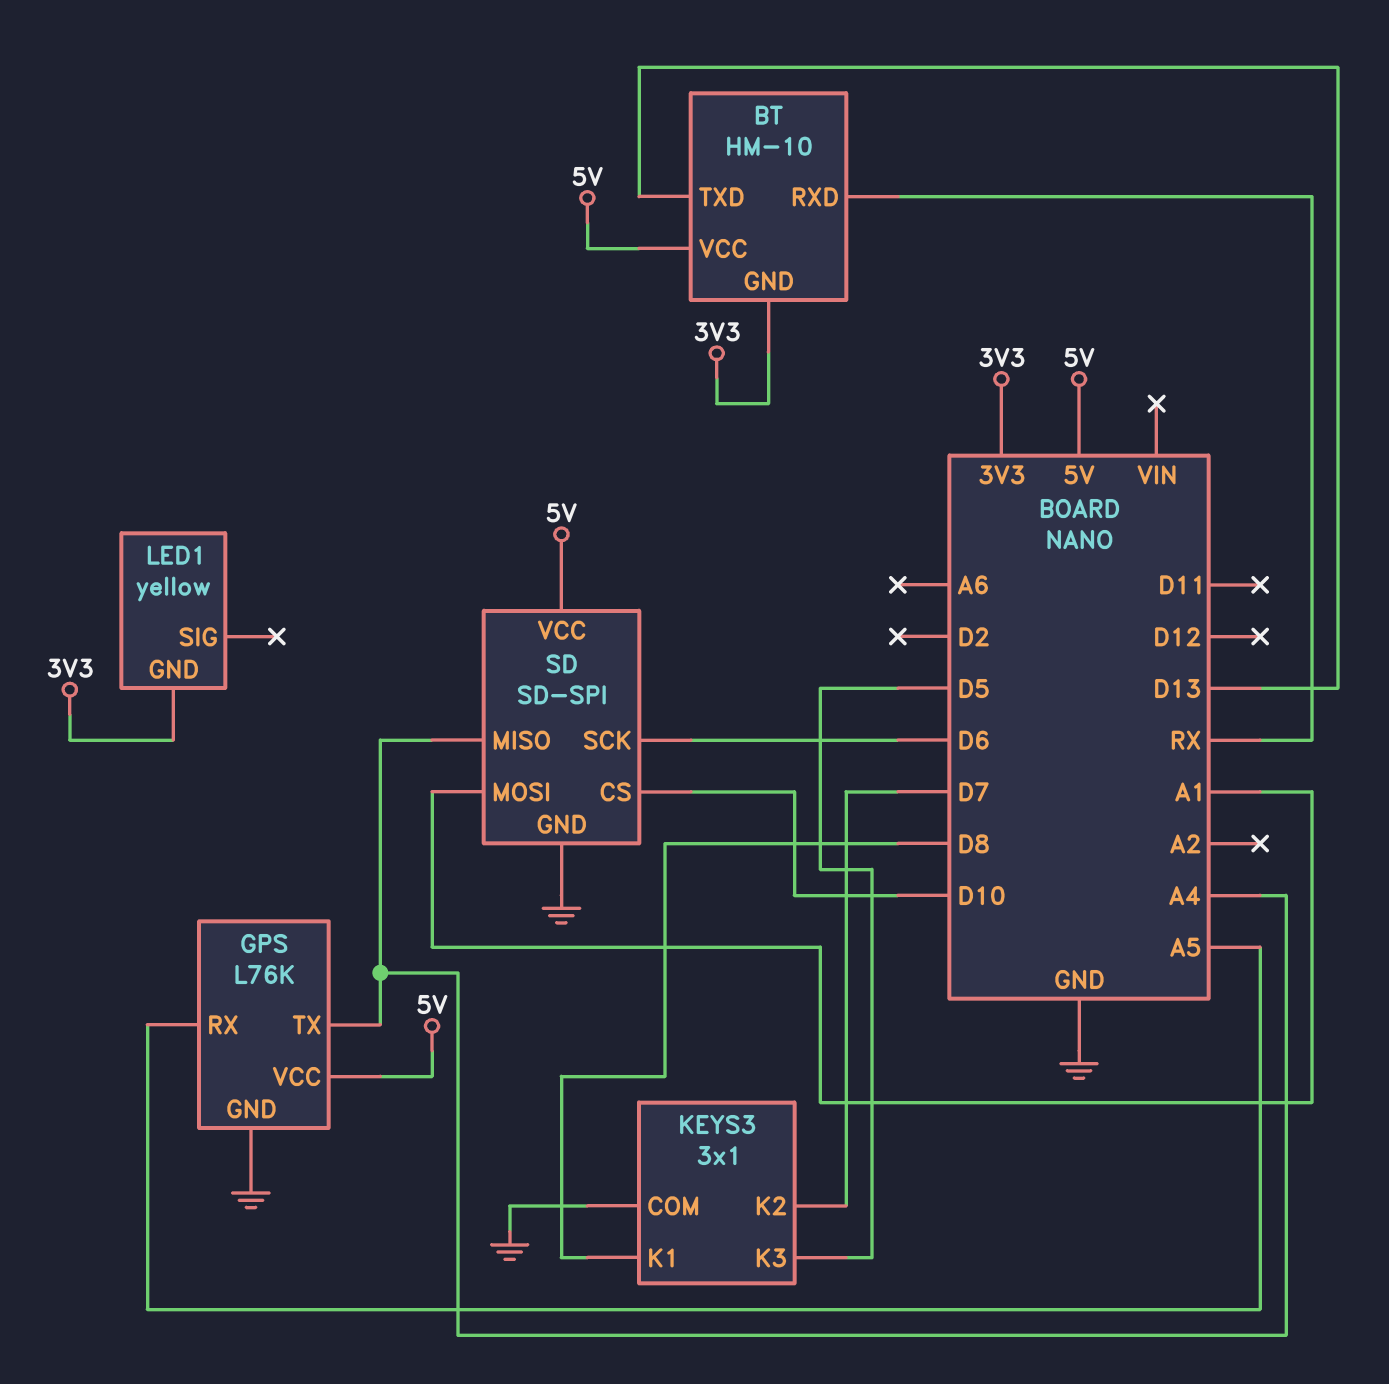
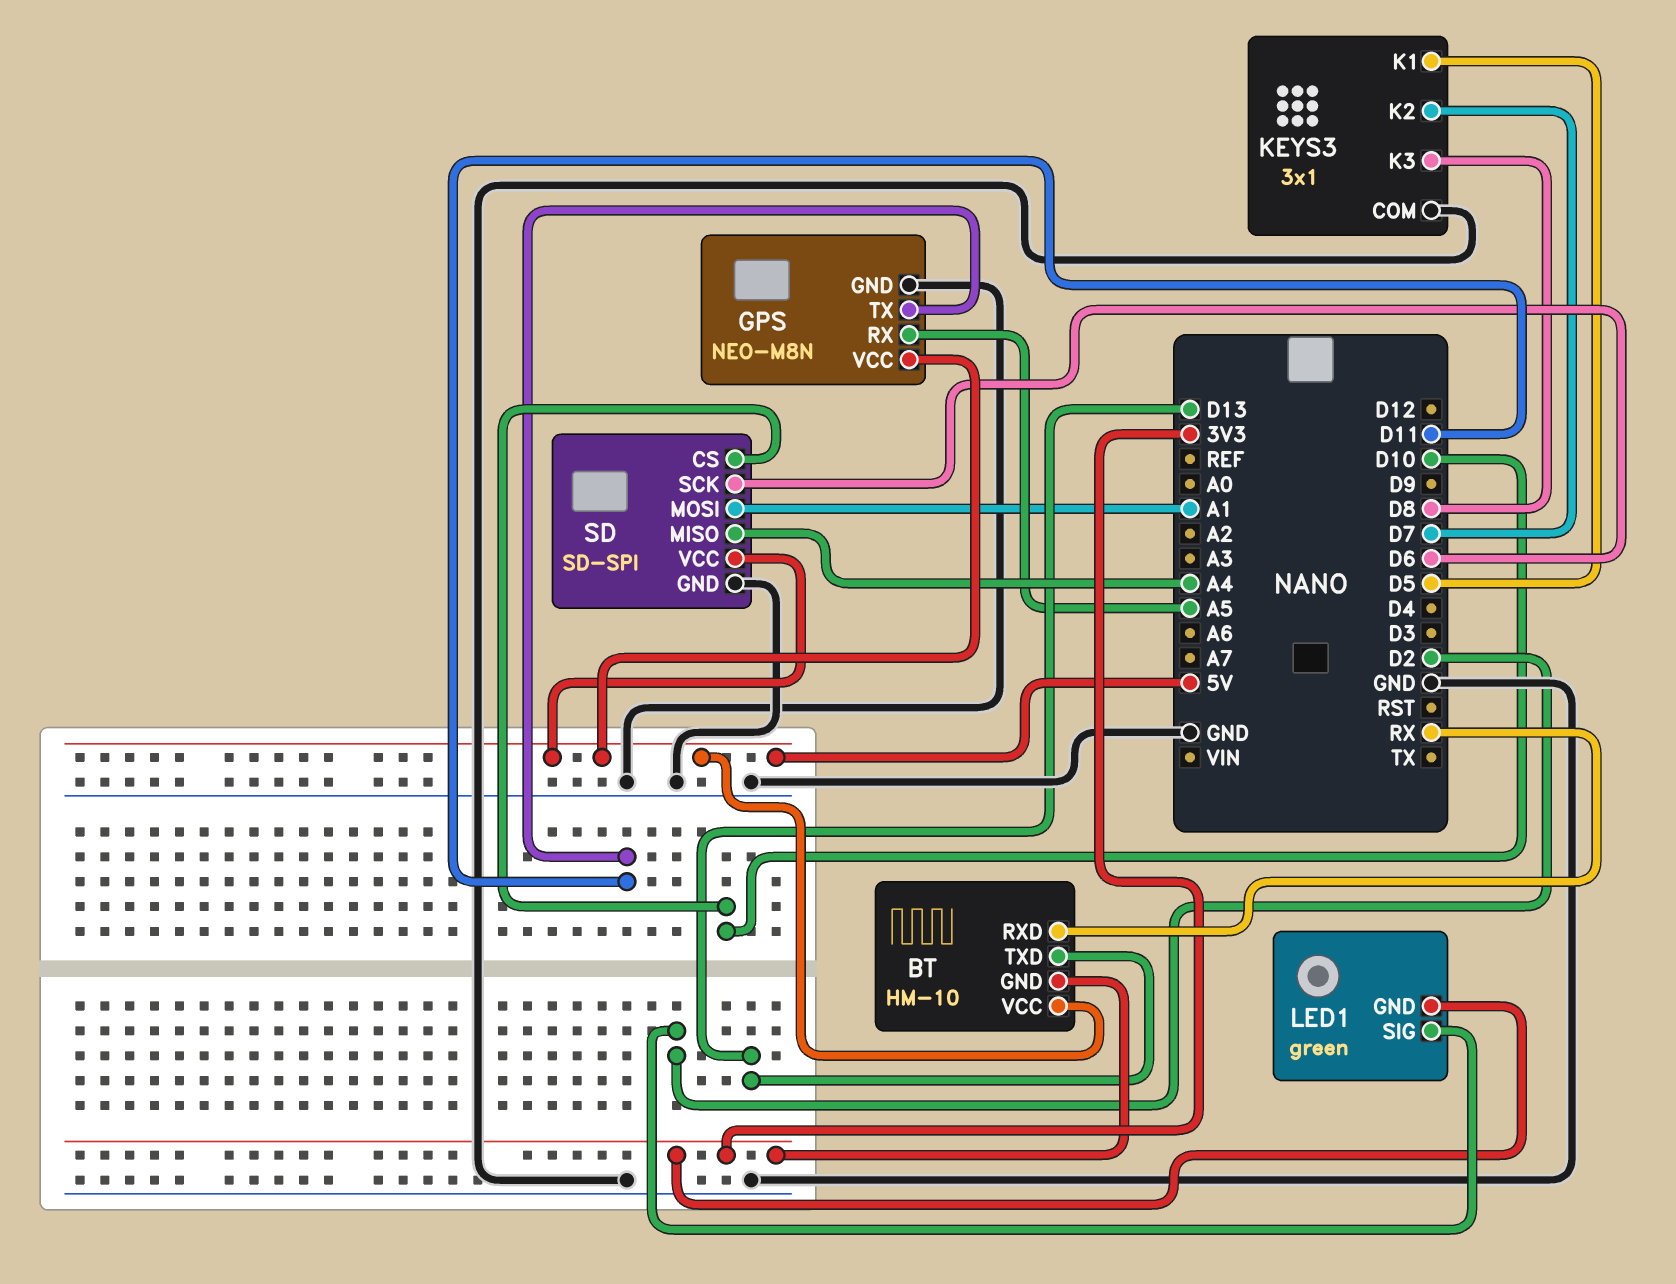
GPS: L76K -> NEO-M8N
GPS pin TX: A4 -> D11
KEYS3 pin K1: D8 -> D5
KEYS3 pin K3: D5 -> D8
LED1: yellow -> green
LED1 pin SIG: none -> D2

